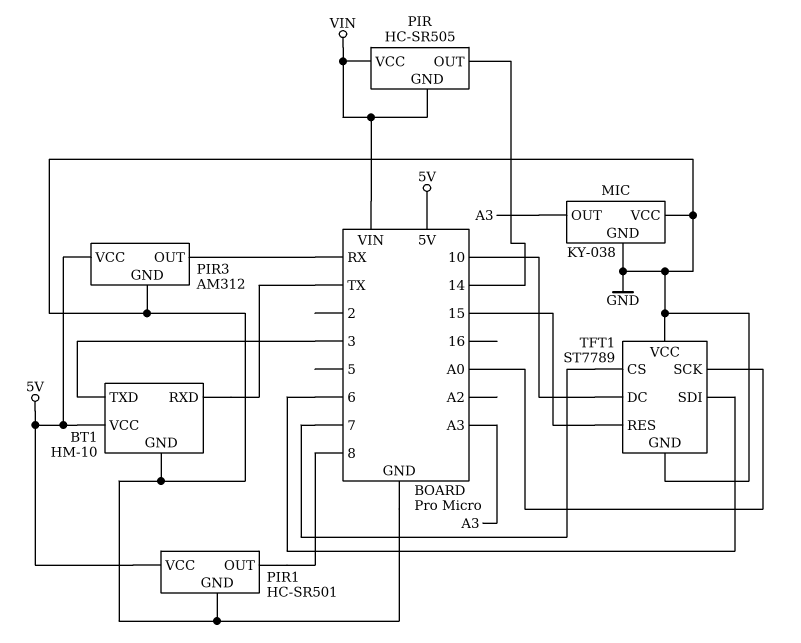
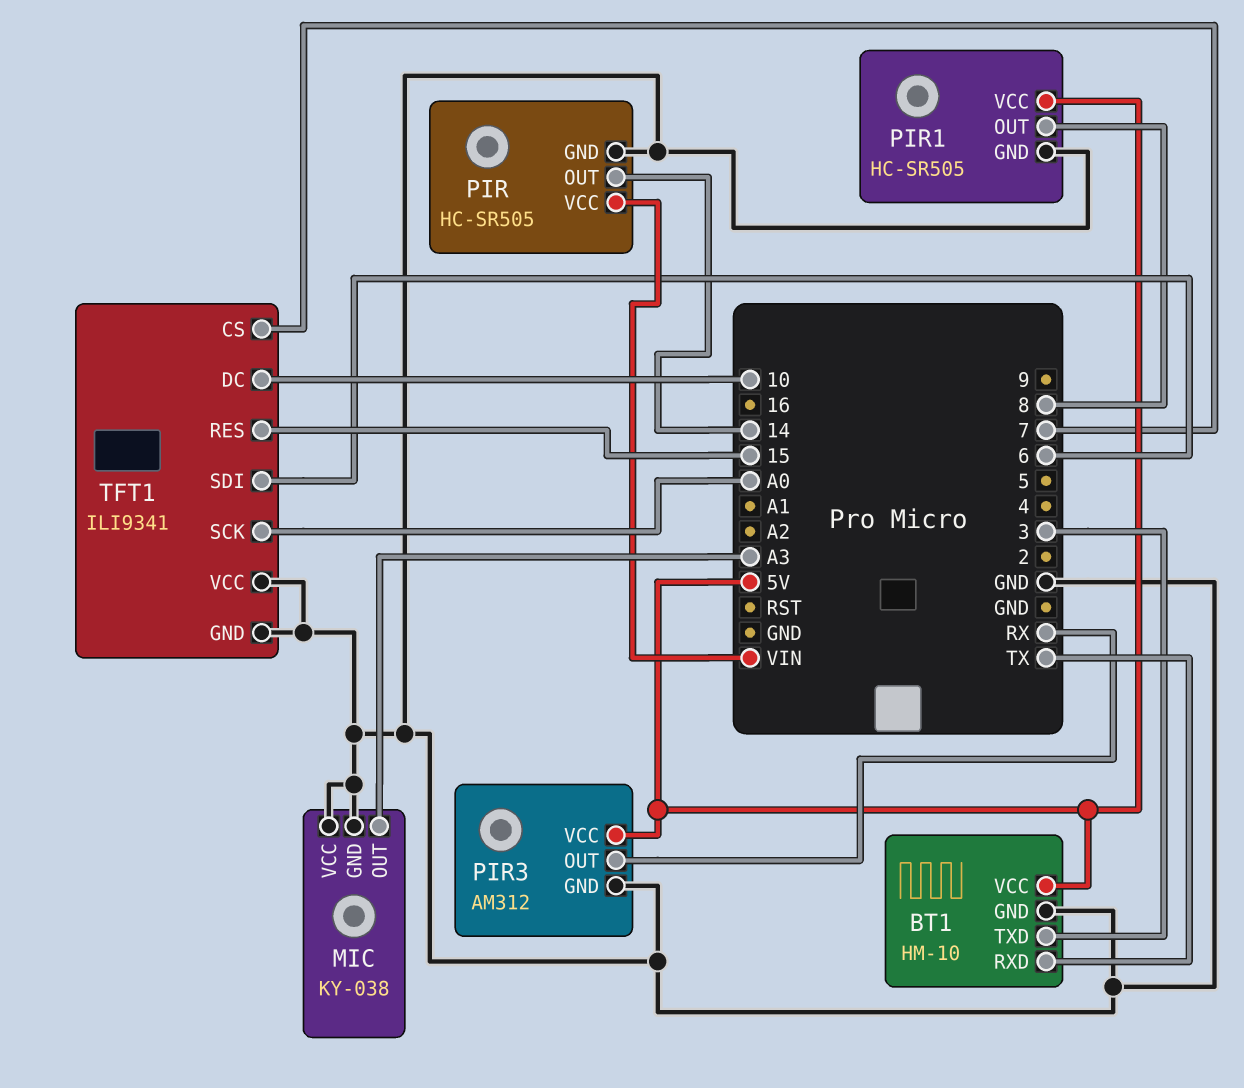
PIR pin GND: VIN -> GND
PIR1: HC-SR501 -> HC-SR505
TFT1: ST7789 -> ILI9341

